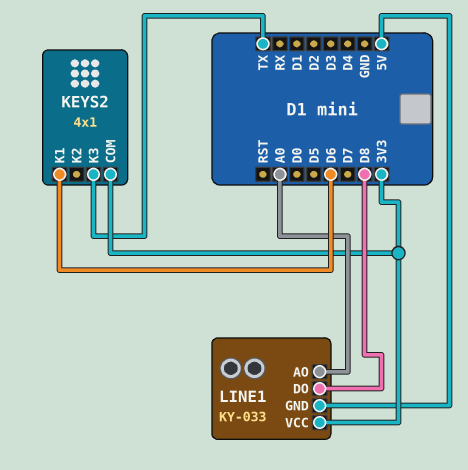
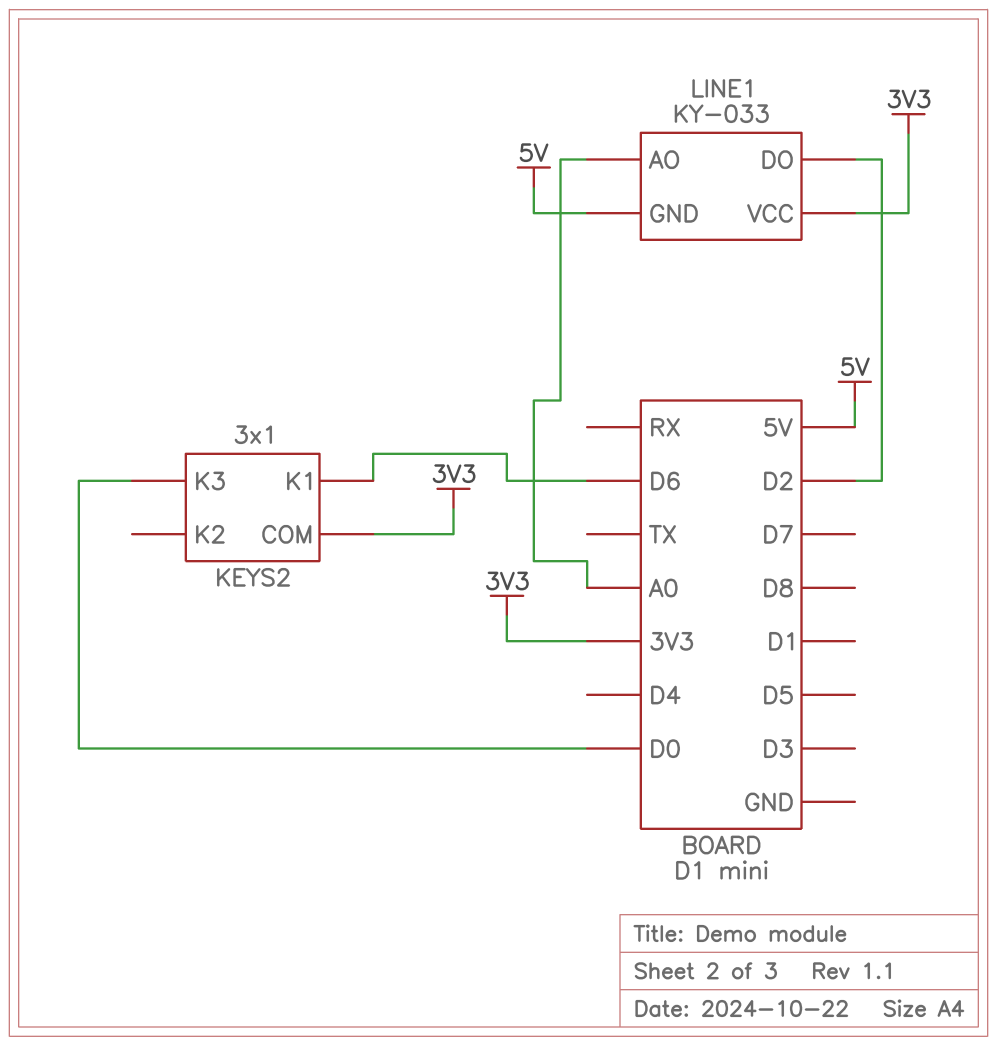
KEYS2: 4x1 -> 3x1
KEYS2 pin K3: TX -> D0
LINE1 pin DO: D8 -> D2

